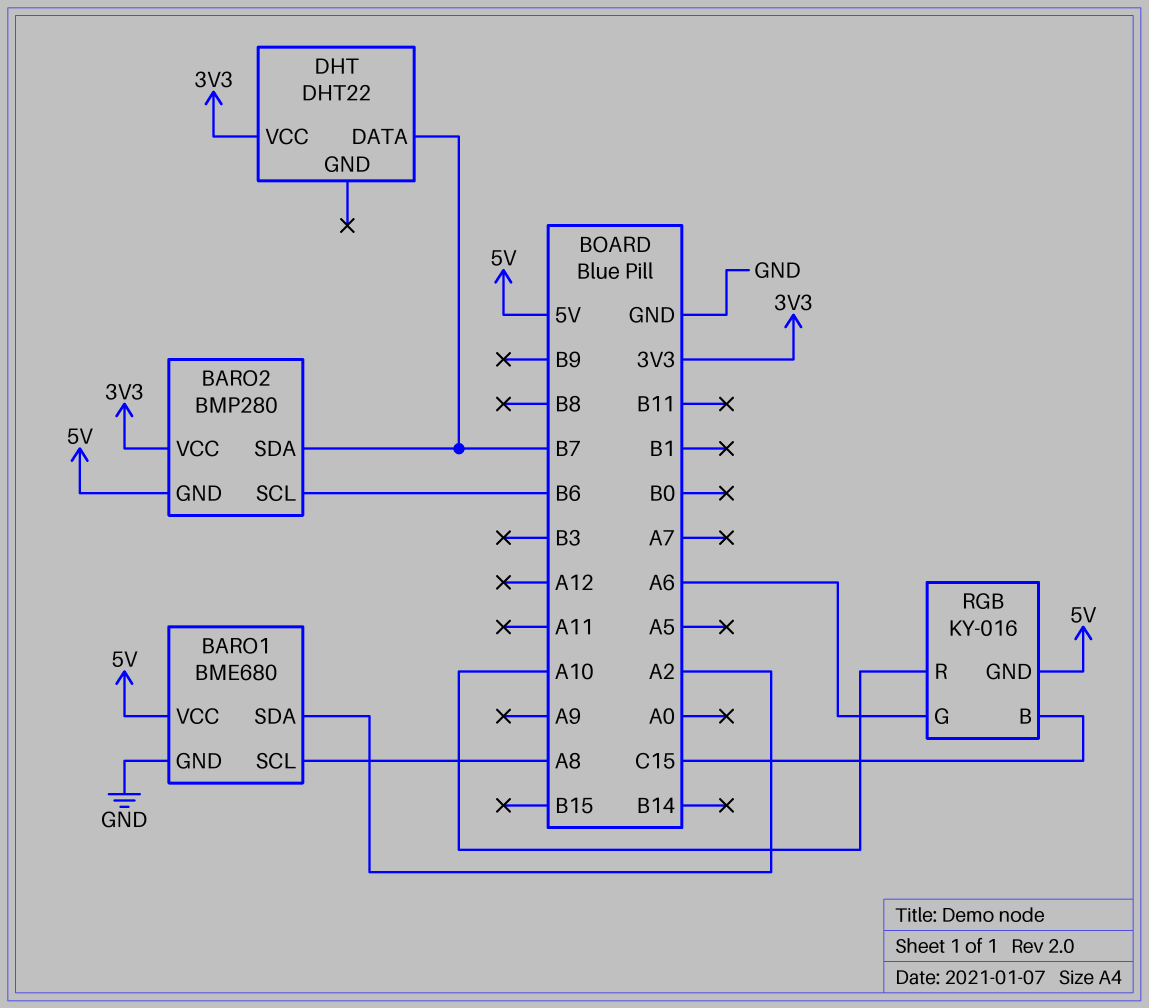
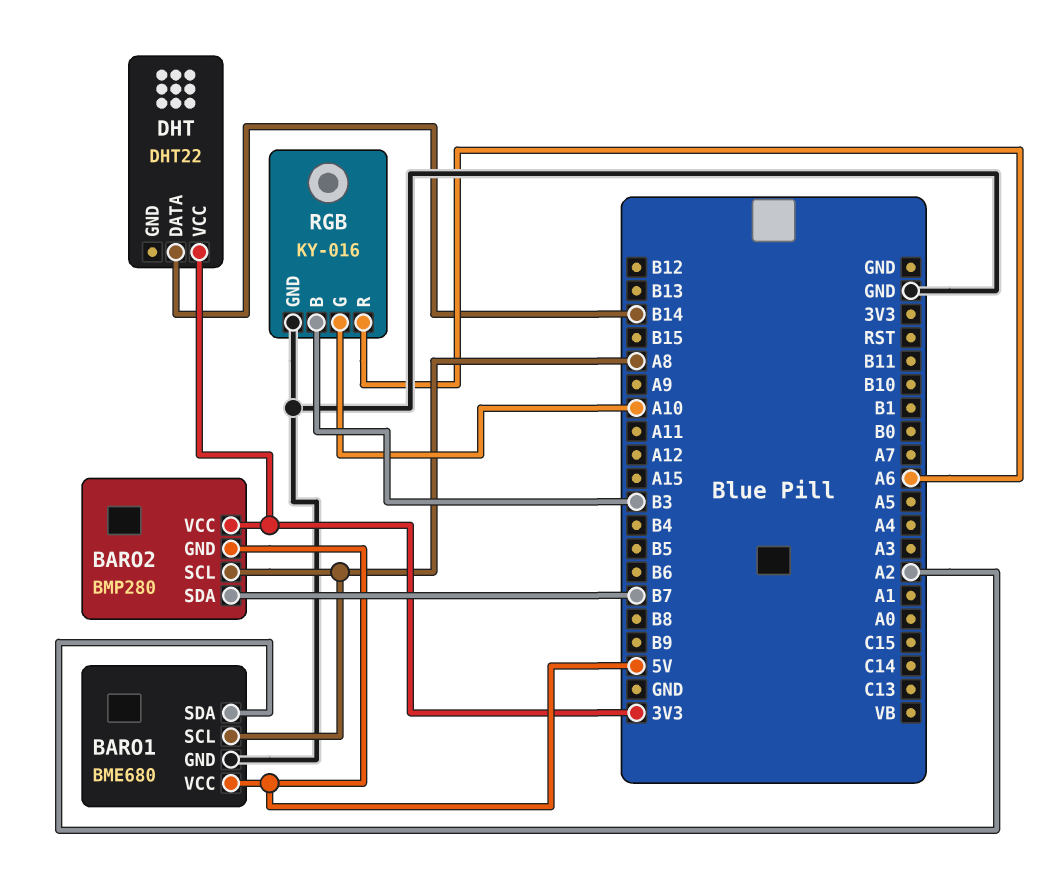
BARO2 pin SCL: B6 -> A8
DHT pin DATA: B7 -> B14
RGB pin B: C15 -> B3
RGB pin G: A6 -> A10
RGB pin GND: 5V -> GND
RGB pin R: A10 -> A6

